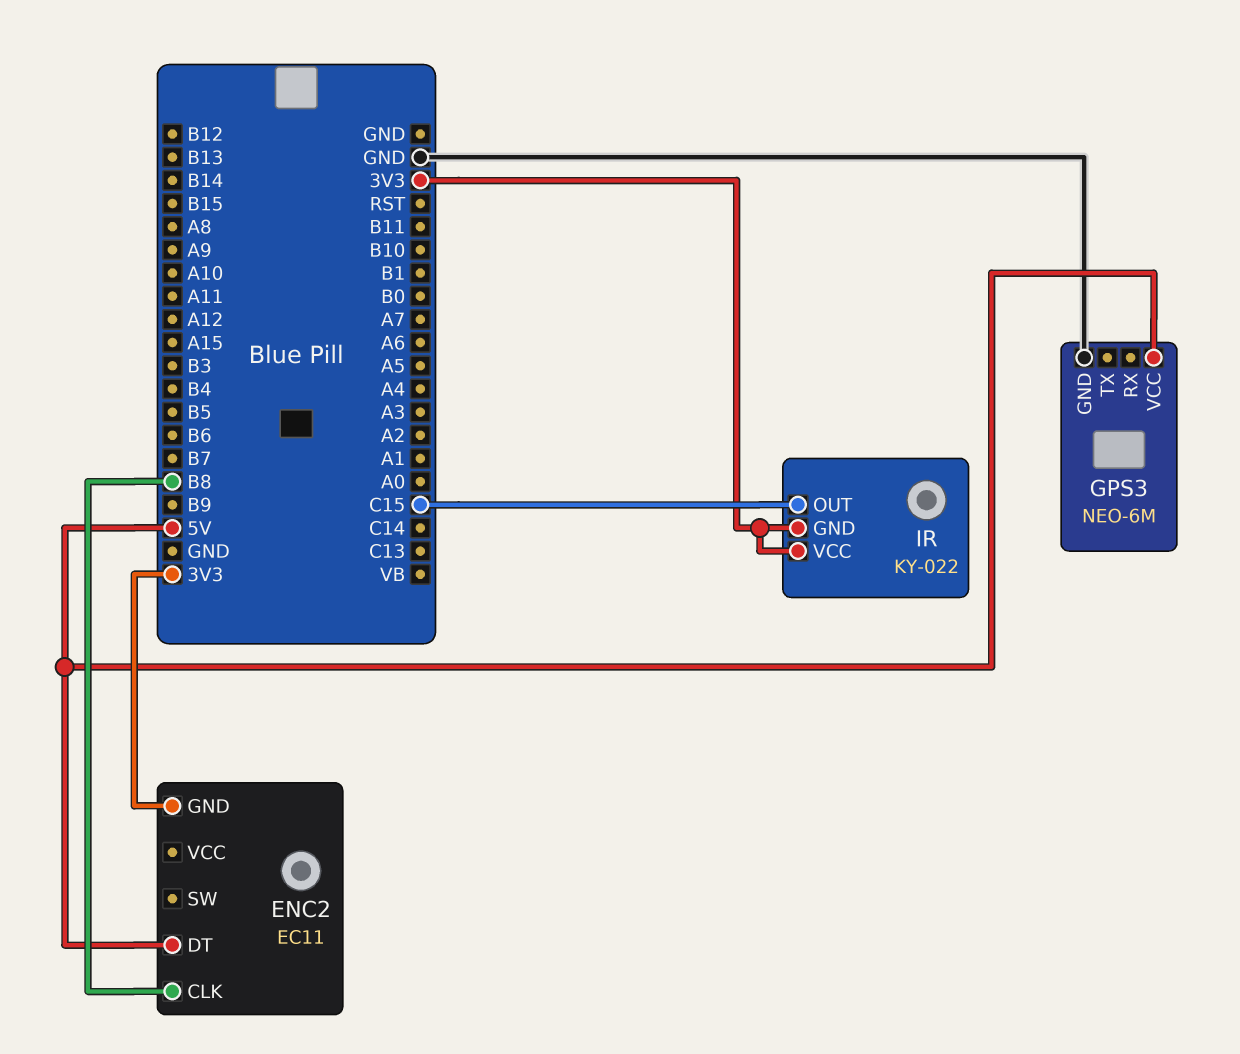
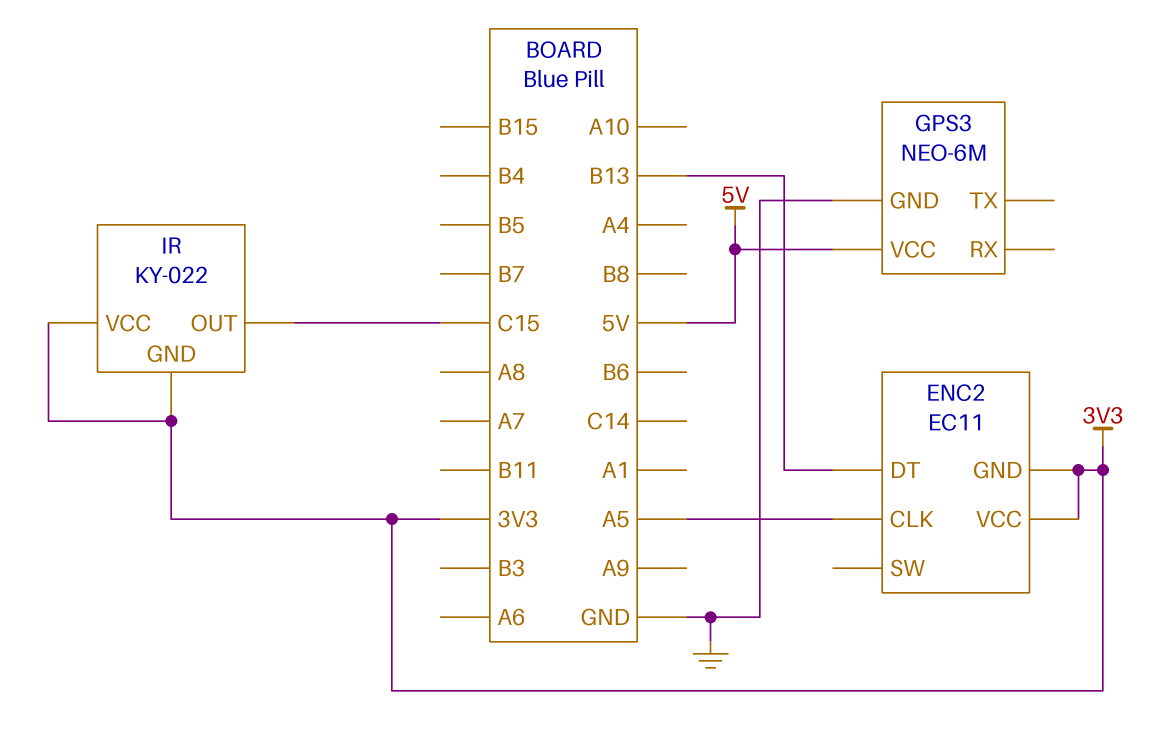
ENC2 pin CLK: B8 -> A5
ENC2 pin DT: 5V -> B13
ENC2 pin VCC: none -> 3V3

